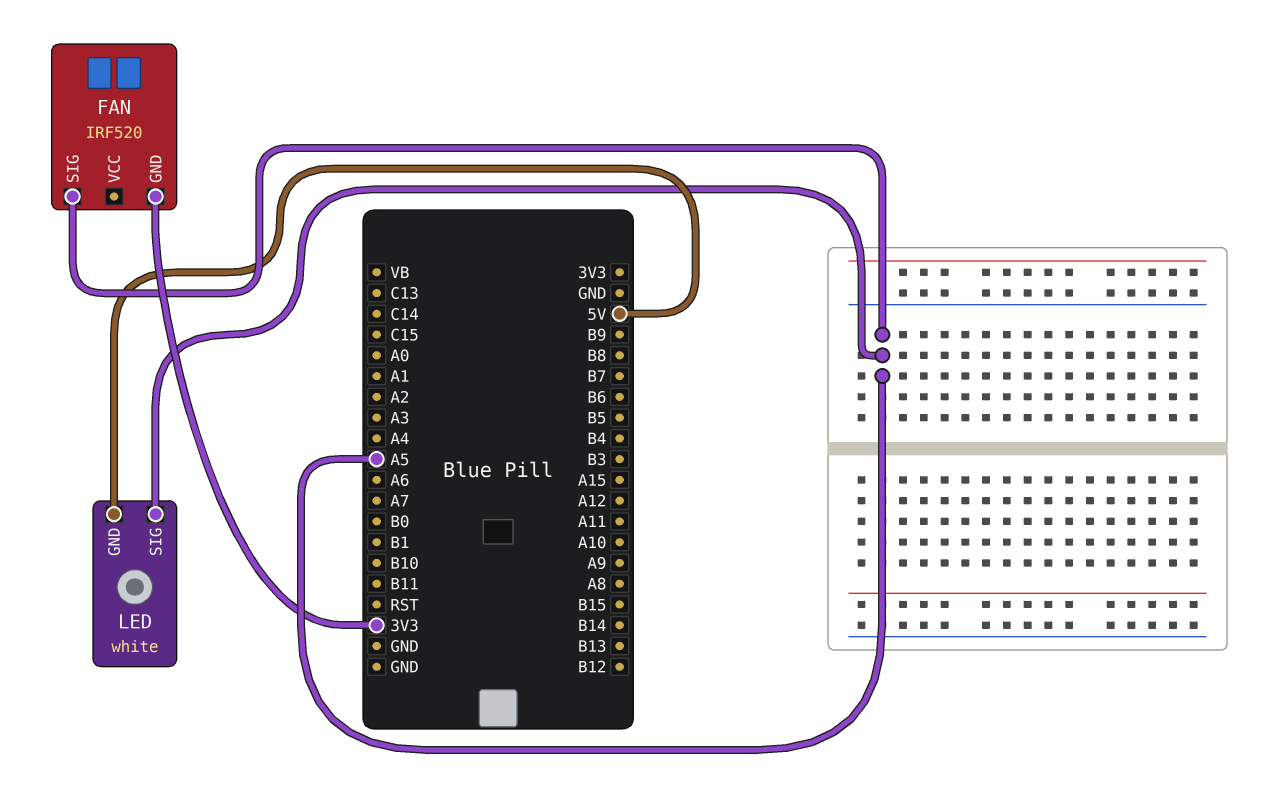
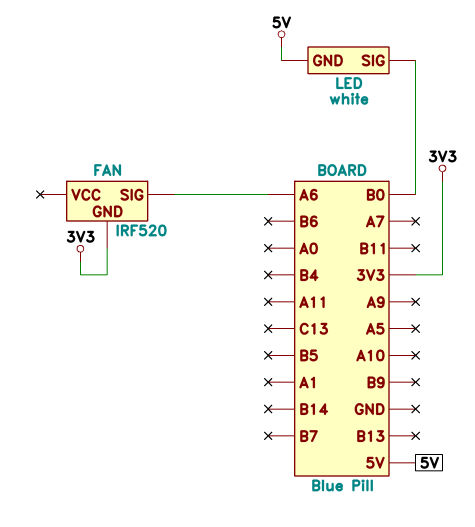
FAN pin SIG: A5 -> A6
LED pin SIG: A5 -> B0

